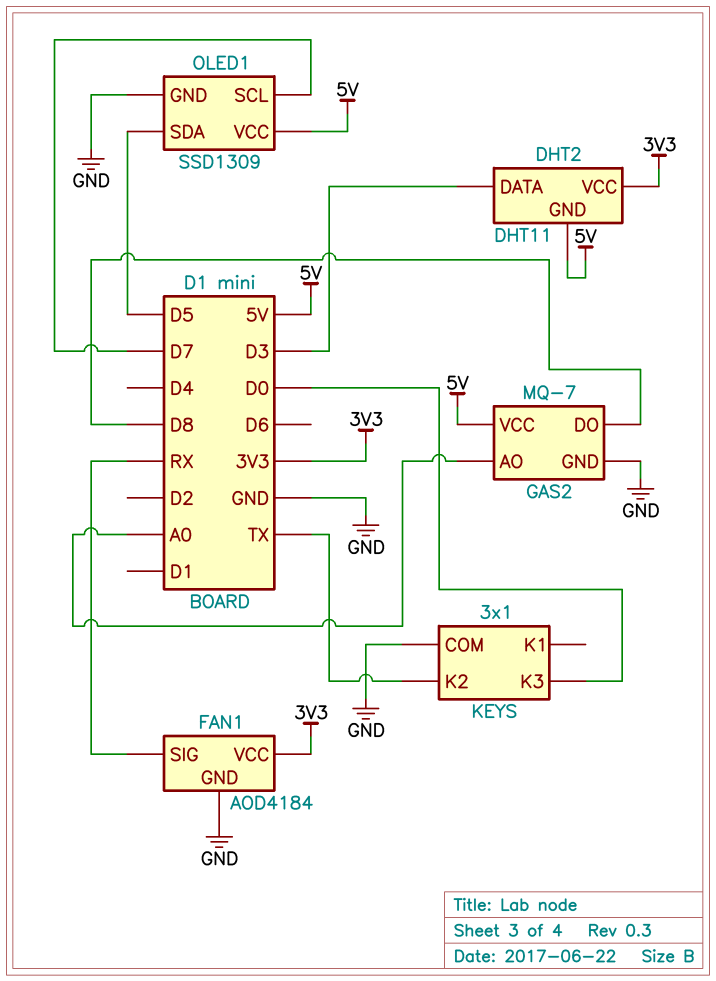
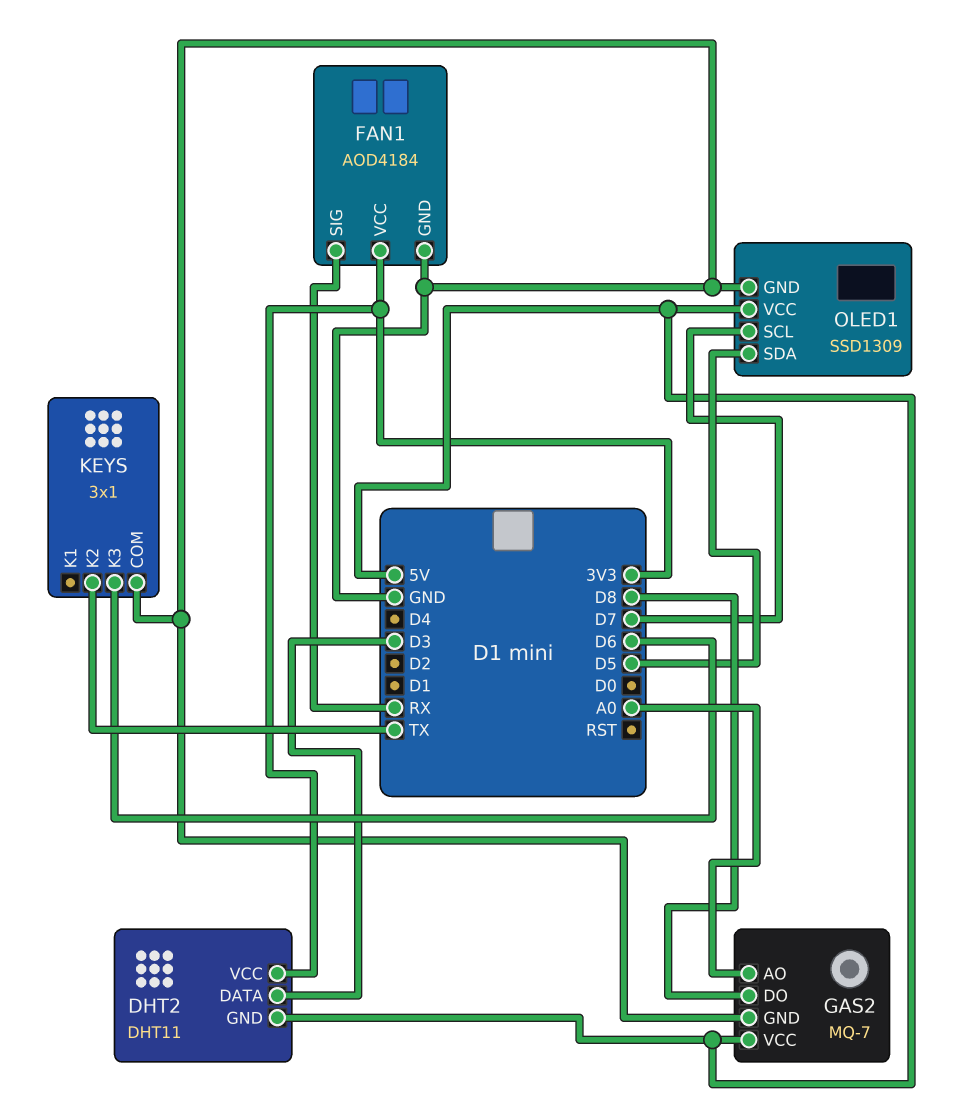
KEYS pin K3: D0 -> D6

